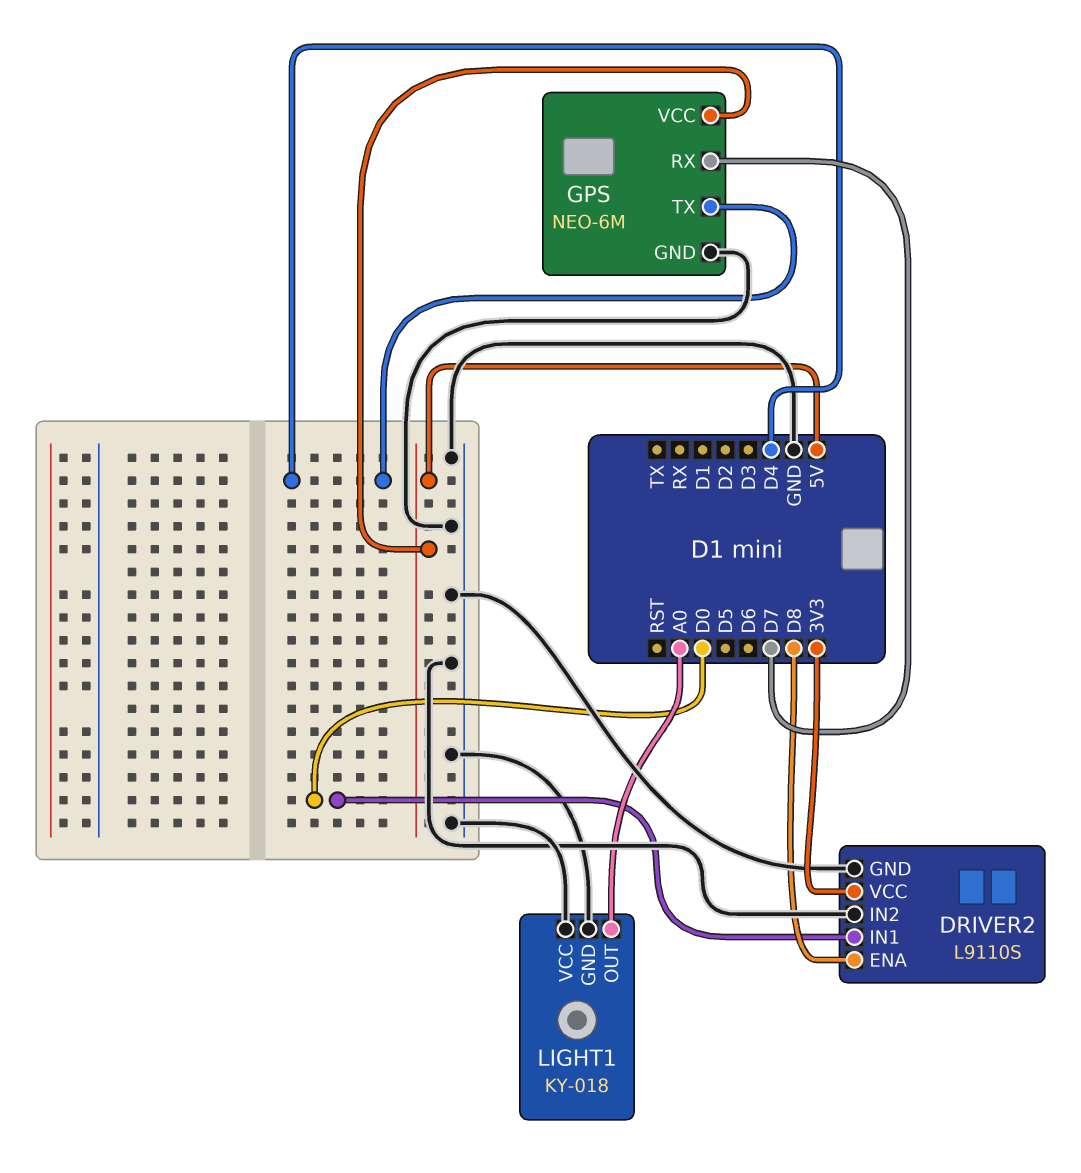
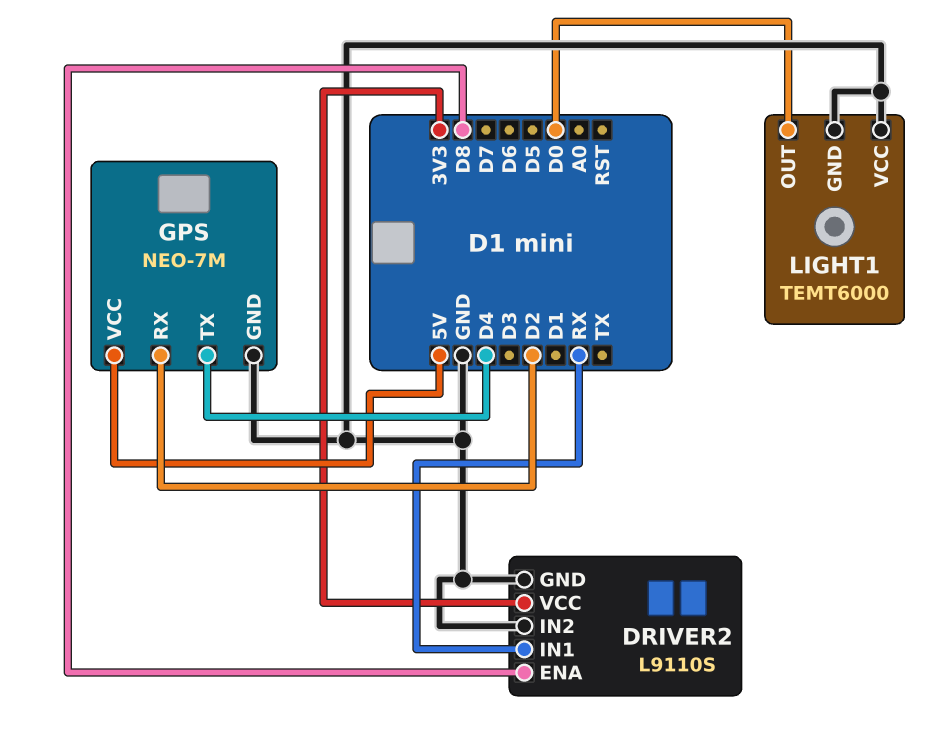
DRIVER2 pin IN1: D0 -> RX
GPS: NEO-6M -> NEO-7M
GPS pin RX: D7 -> D2
LIGHT1: KY-018 -> TEMT6000
LIGHT1 pin OUT: A0 -> D0

